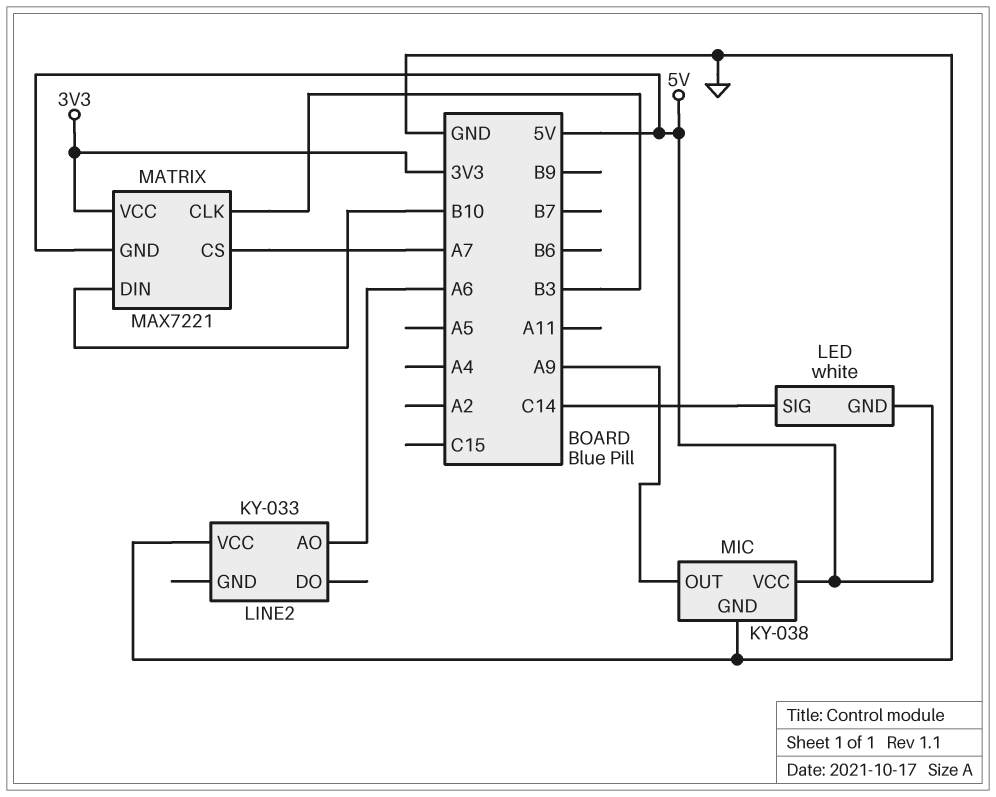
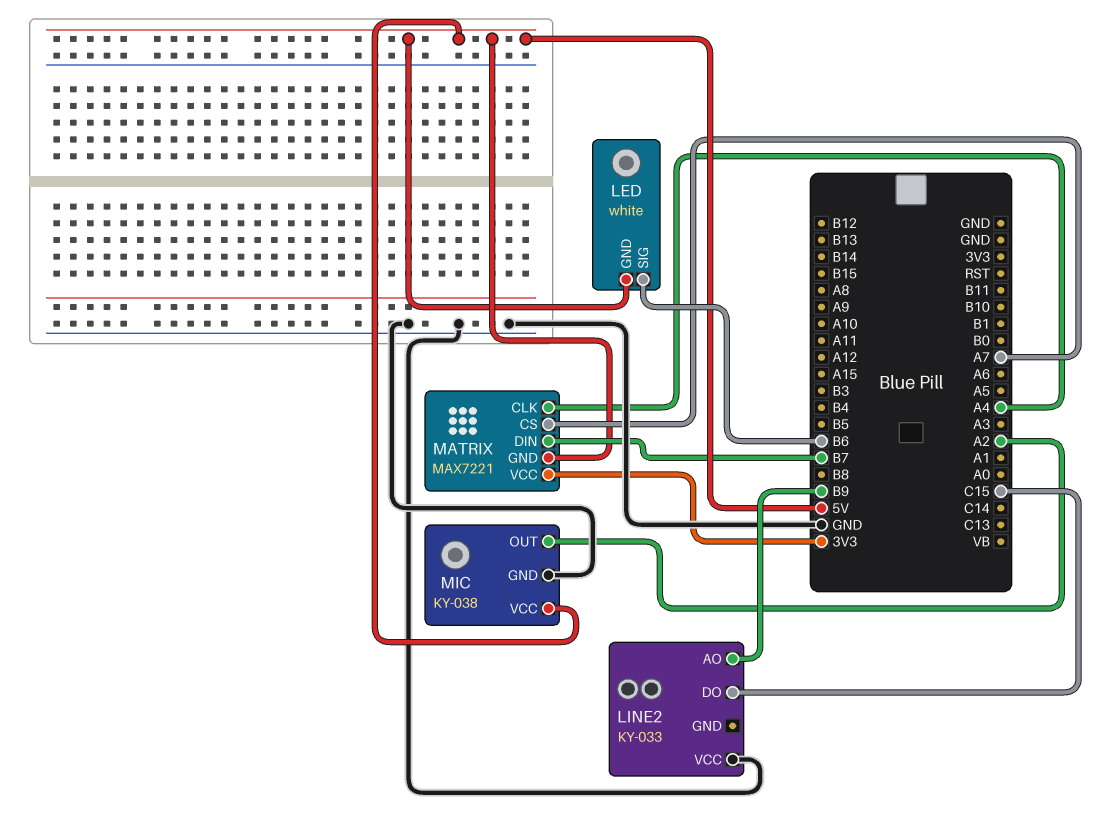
LED pin SIG: C14 -> B6
LINE2 pin AO: A6 -> B9
LINE2 pin DO: none -> C15
MATRIX pin CLK: B3 -> A4
MATRIX pin DIN: B10 -> B7
MIC pin OUT: A9 -> A2

